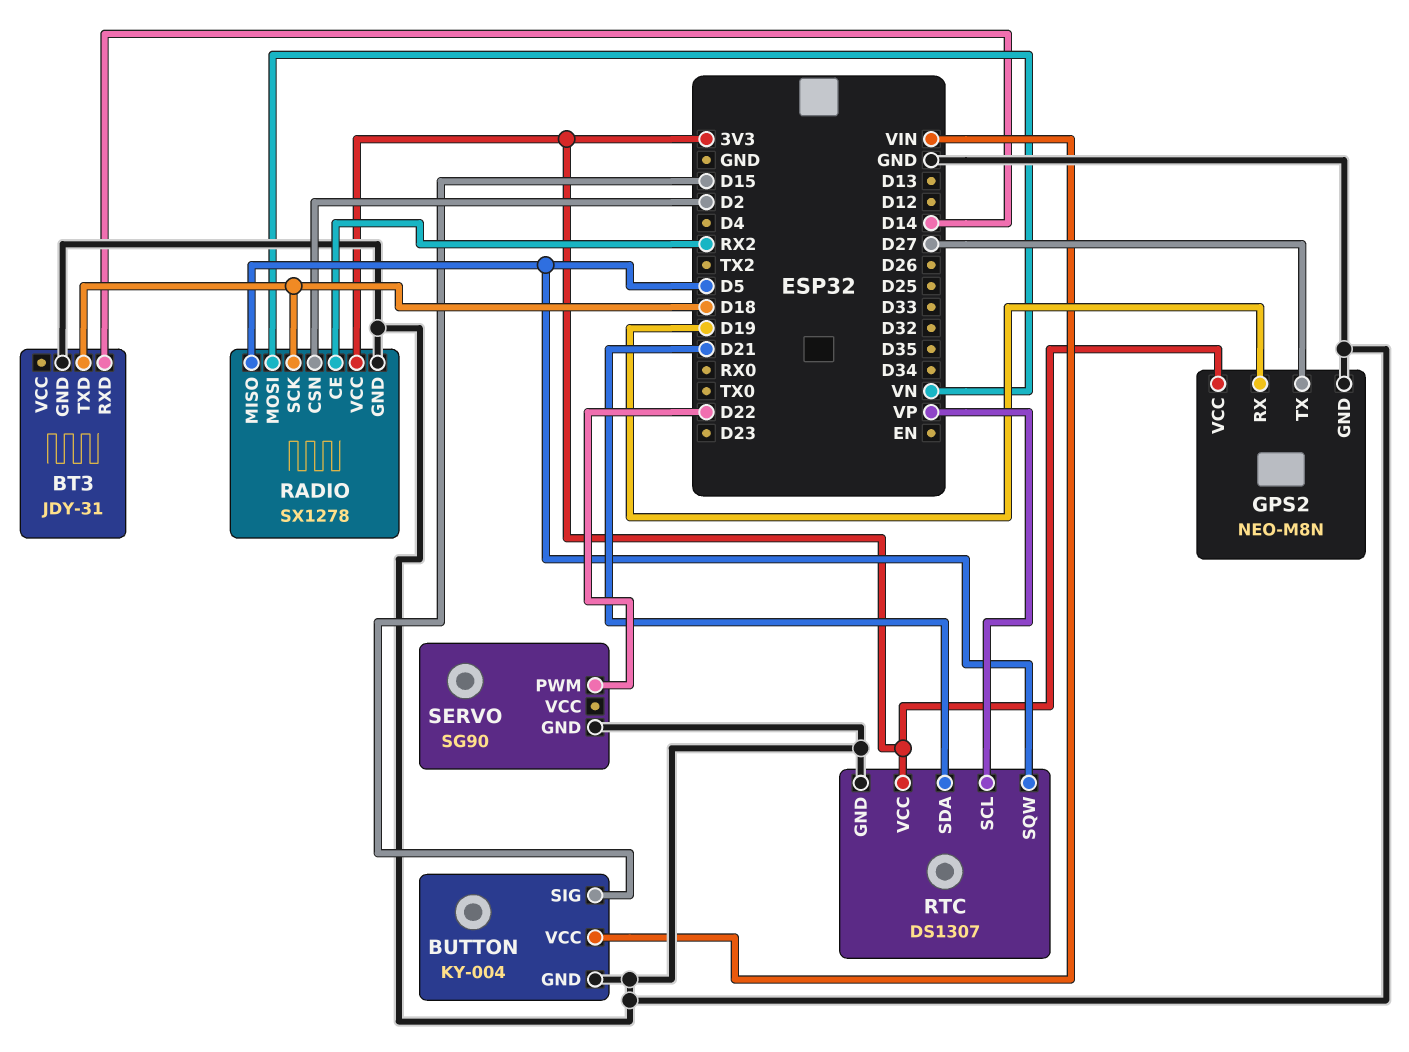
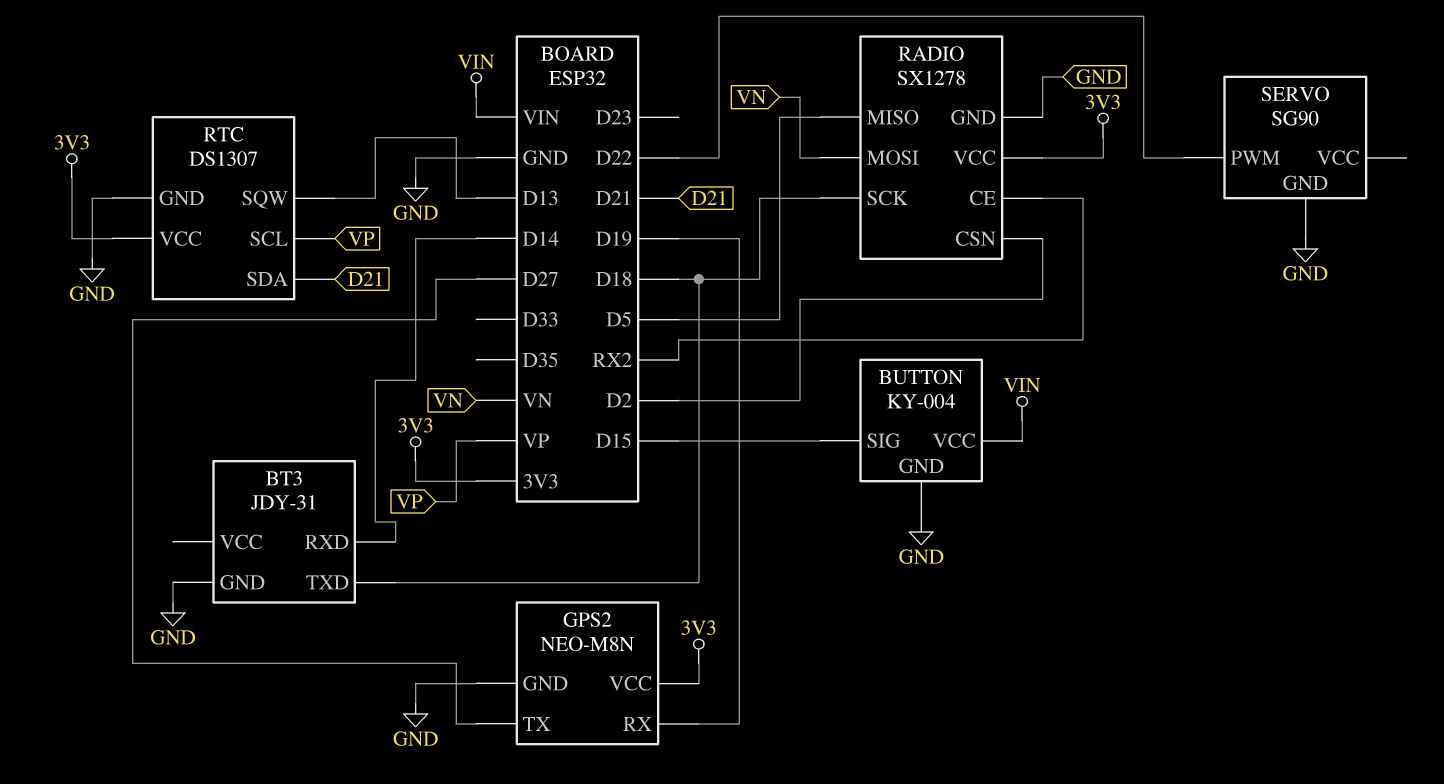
RTC pin SQW: D5 -> D13

